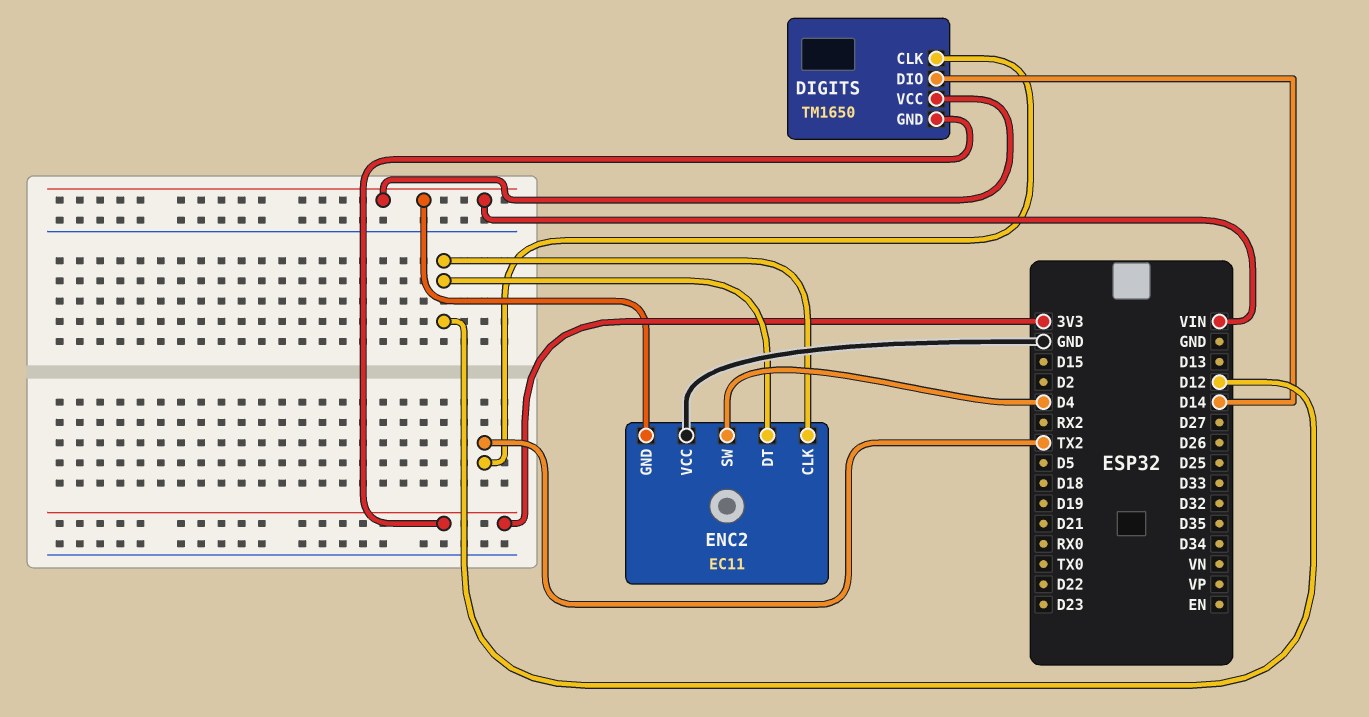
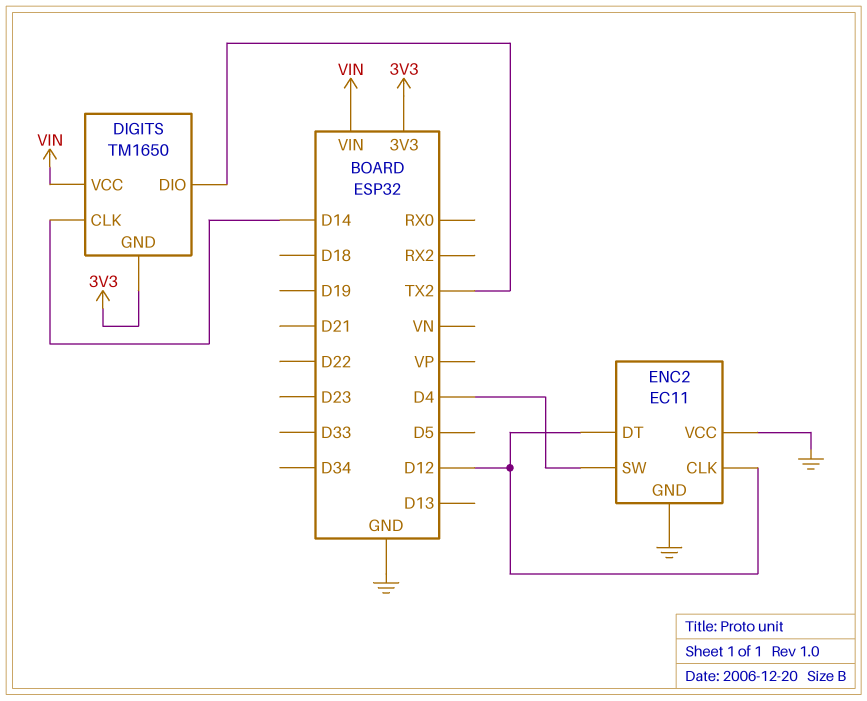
DIGITS pin CLK: TX2 -> D14
DIGITS pin DIO: D14 -> TX2
ENC2 pin GND: VIN -> GND

